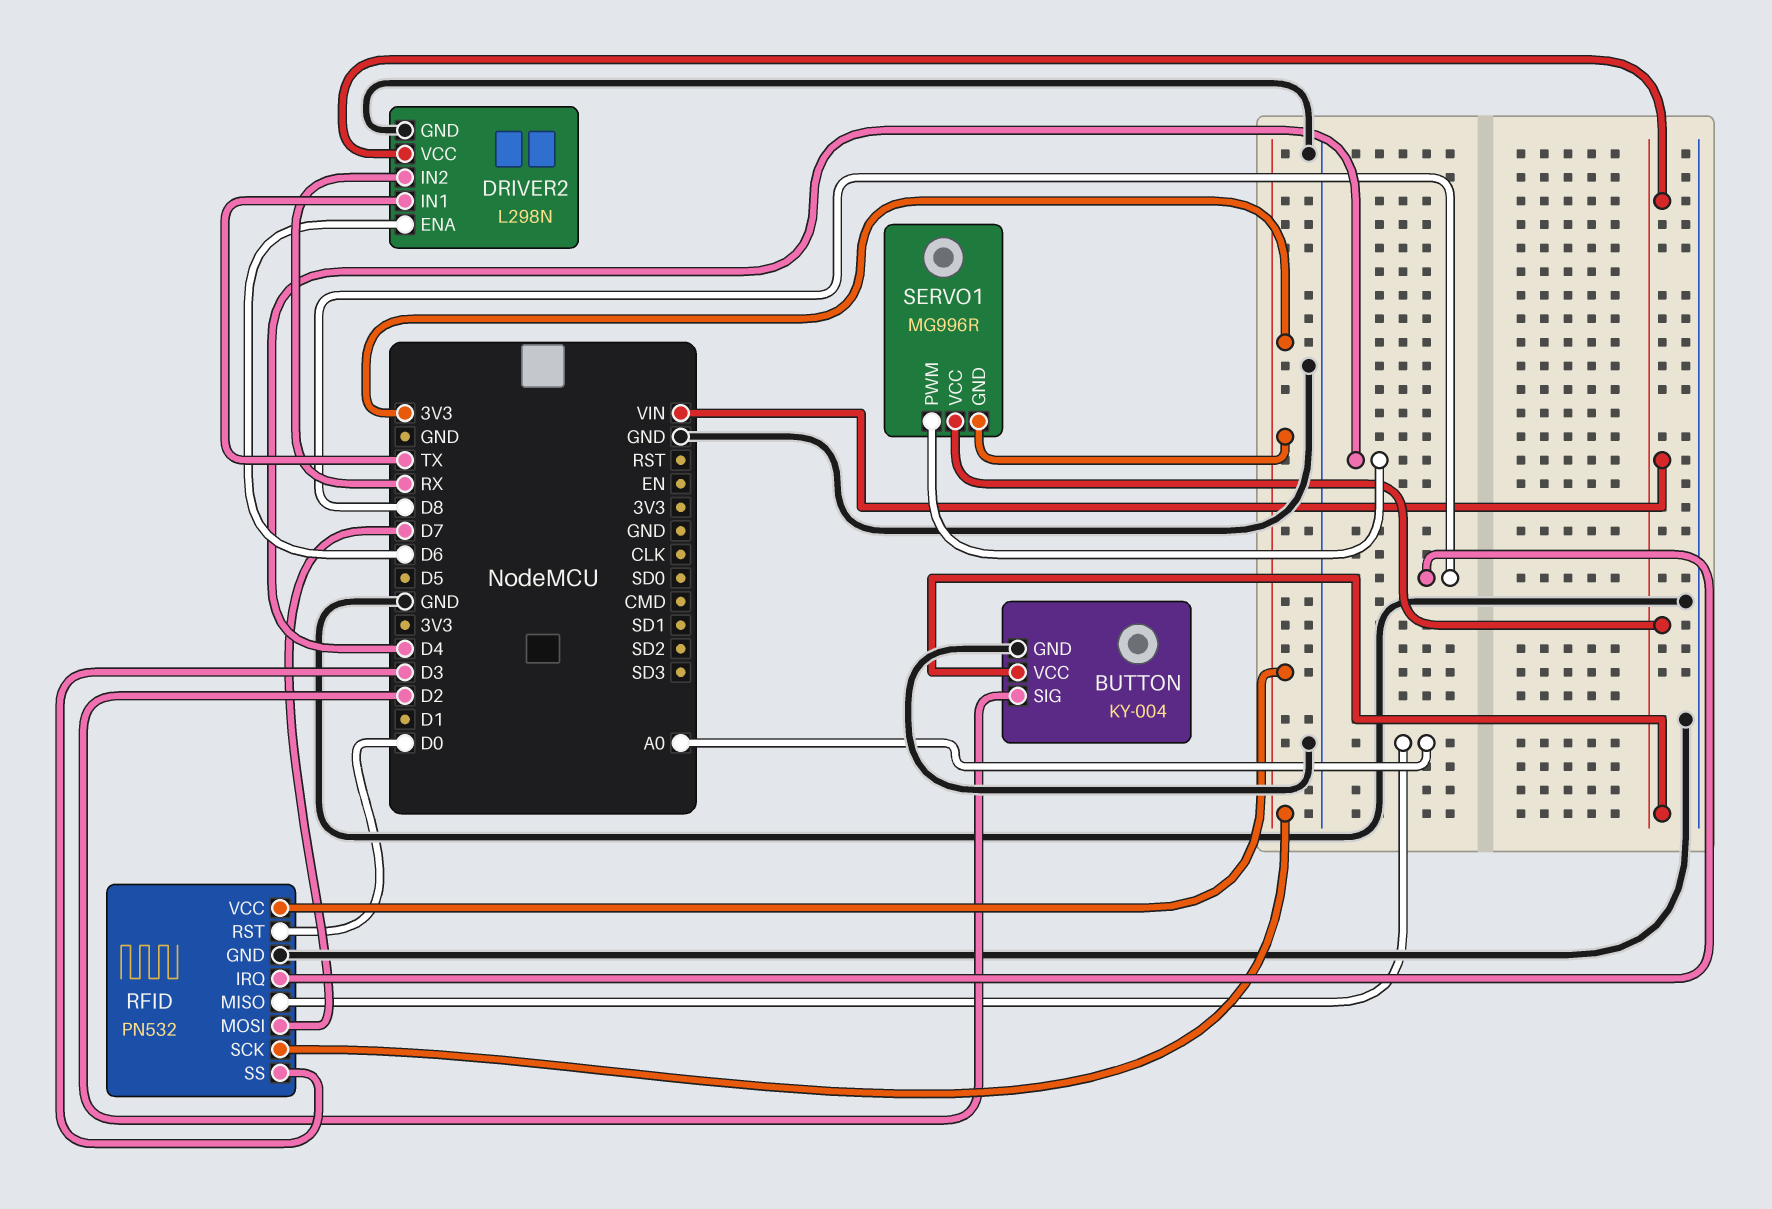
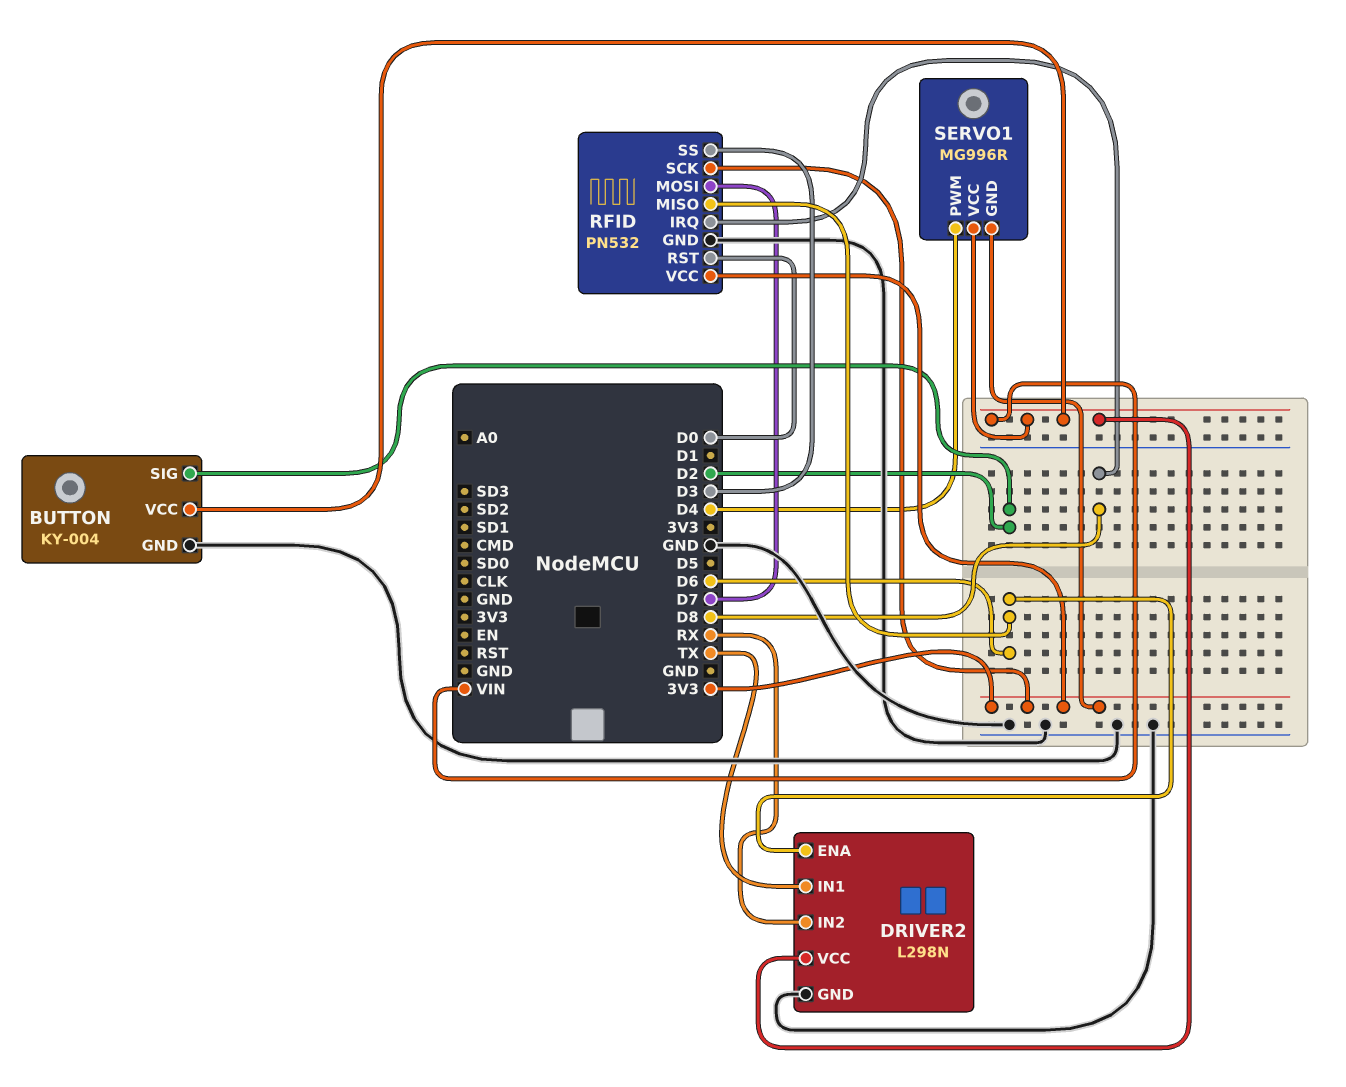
RFID pin MISO: A0 -> D6

